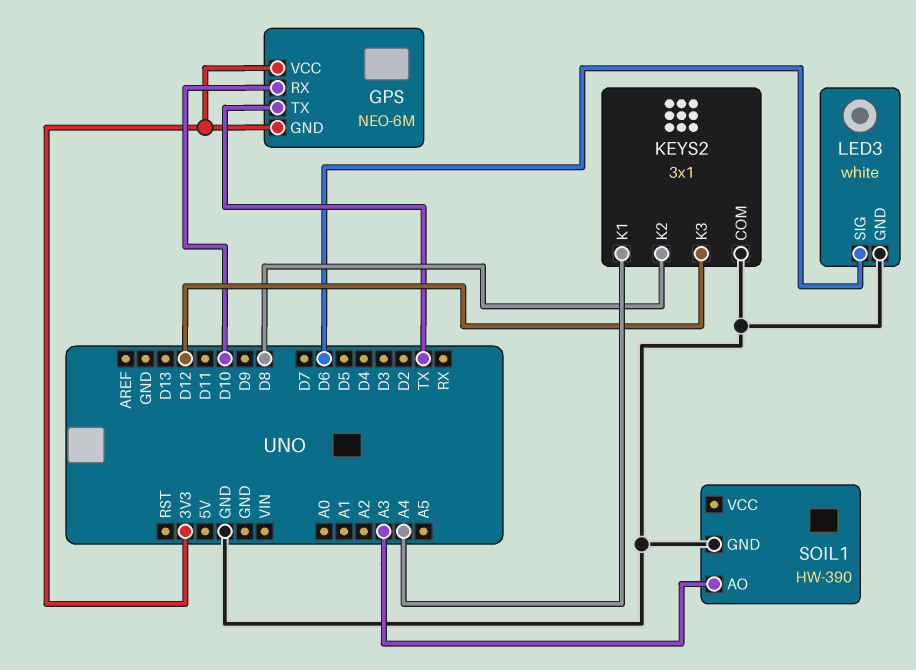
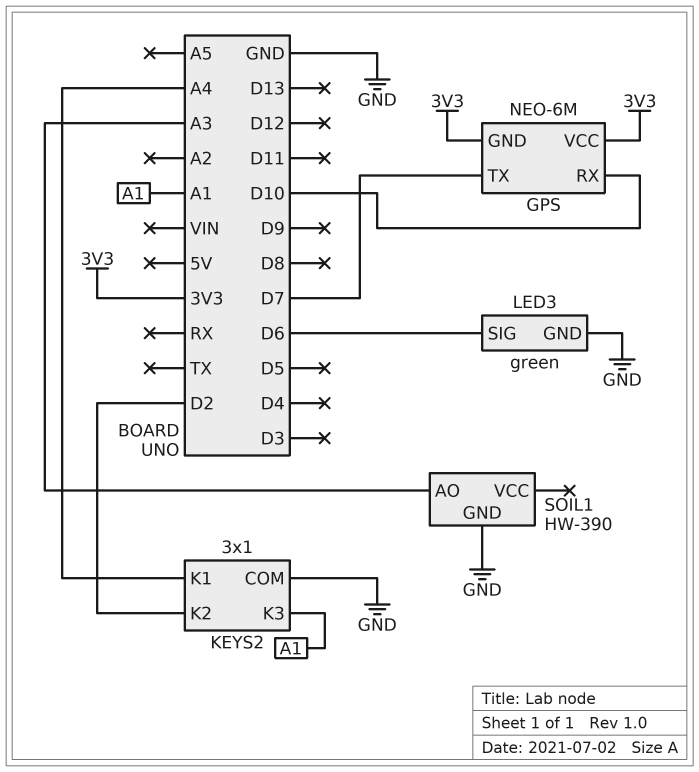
GPS pin TX: TX -> D7
KEYS2 pin K2: D8 -> D2
KEYS2 pin K3: D12 -> A1
LED3: white -> green

